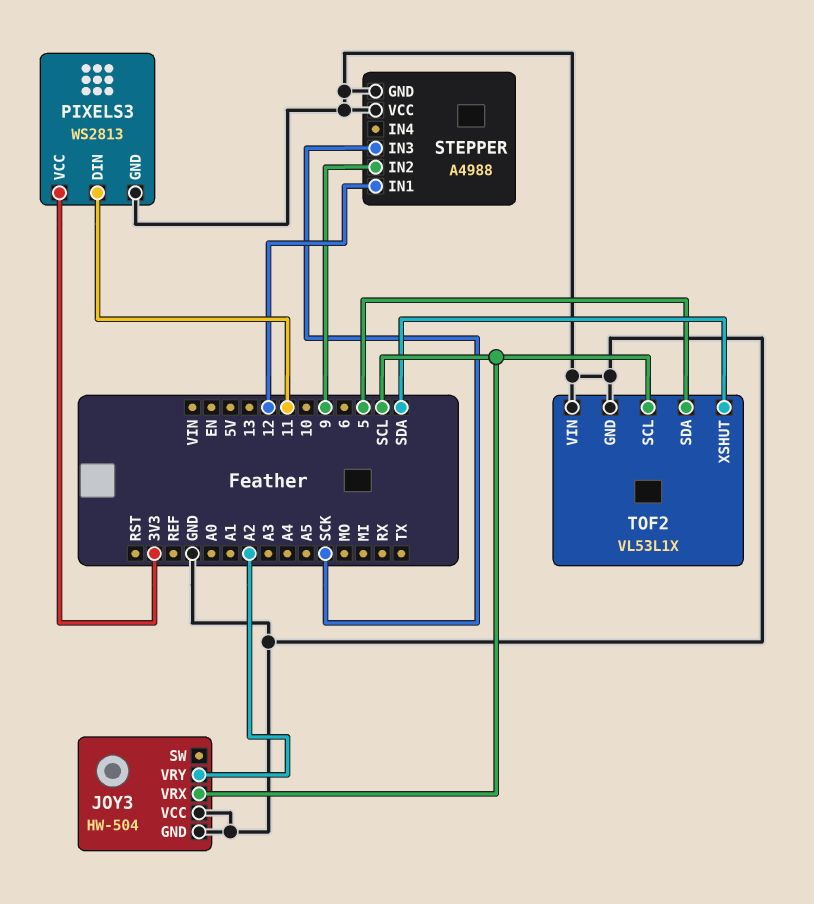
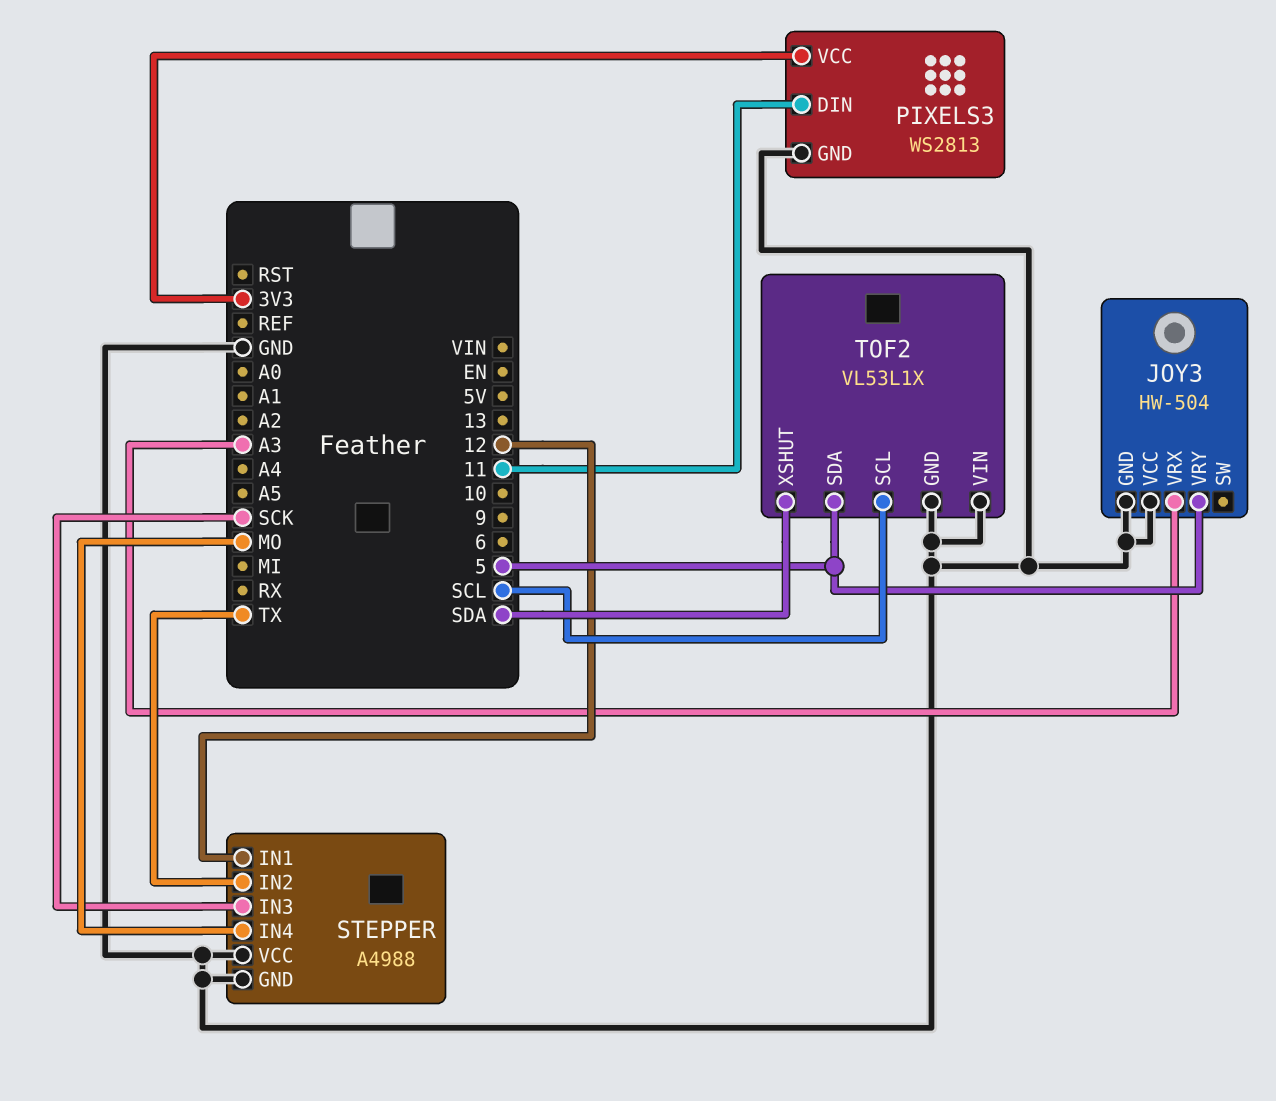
JOY3 pin VRX: SCL -> A3
JOY3 pin VRY: A2 -> 5
STEPPER pin IN2: 9 -> TX
STEPPER pin IN4: none -> MO

